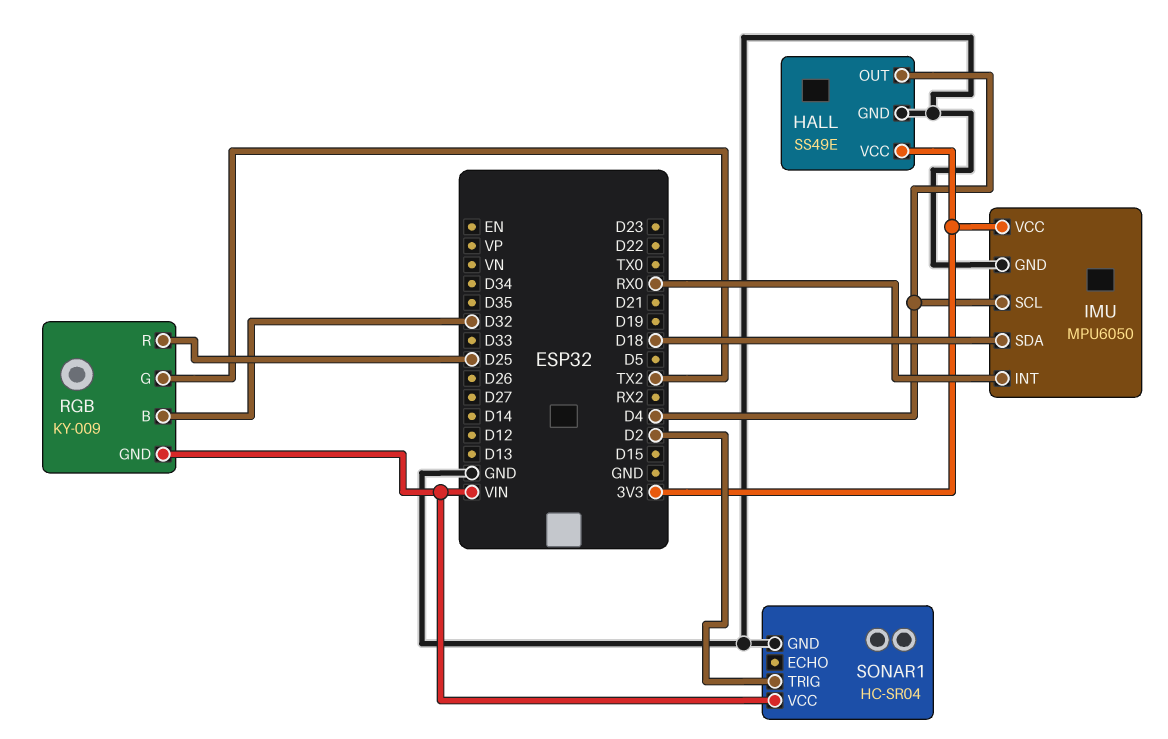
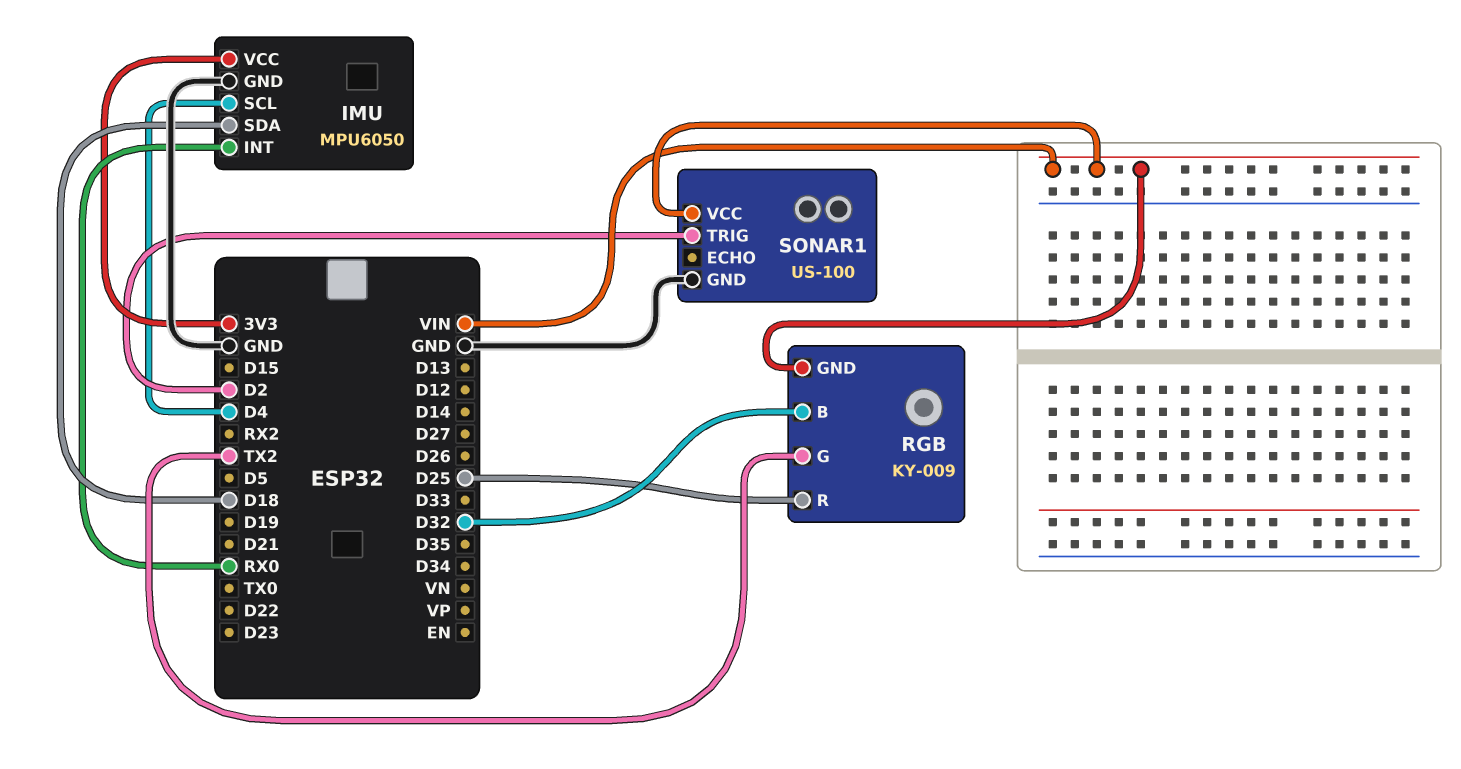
HALL: SS49E -> none
HALL pin GND: GND -> none
HALL pin OUT: D4 -> none
HALL pin VCC: 3V3 -> none
SONAR1: HC-SR04 -> US-100

